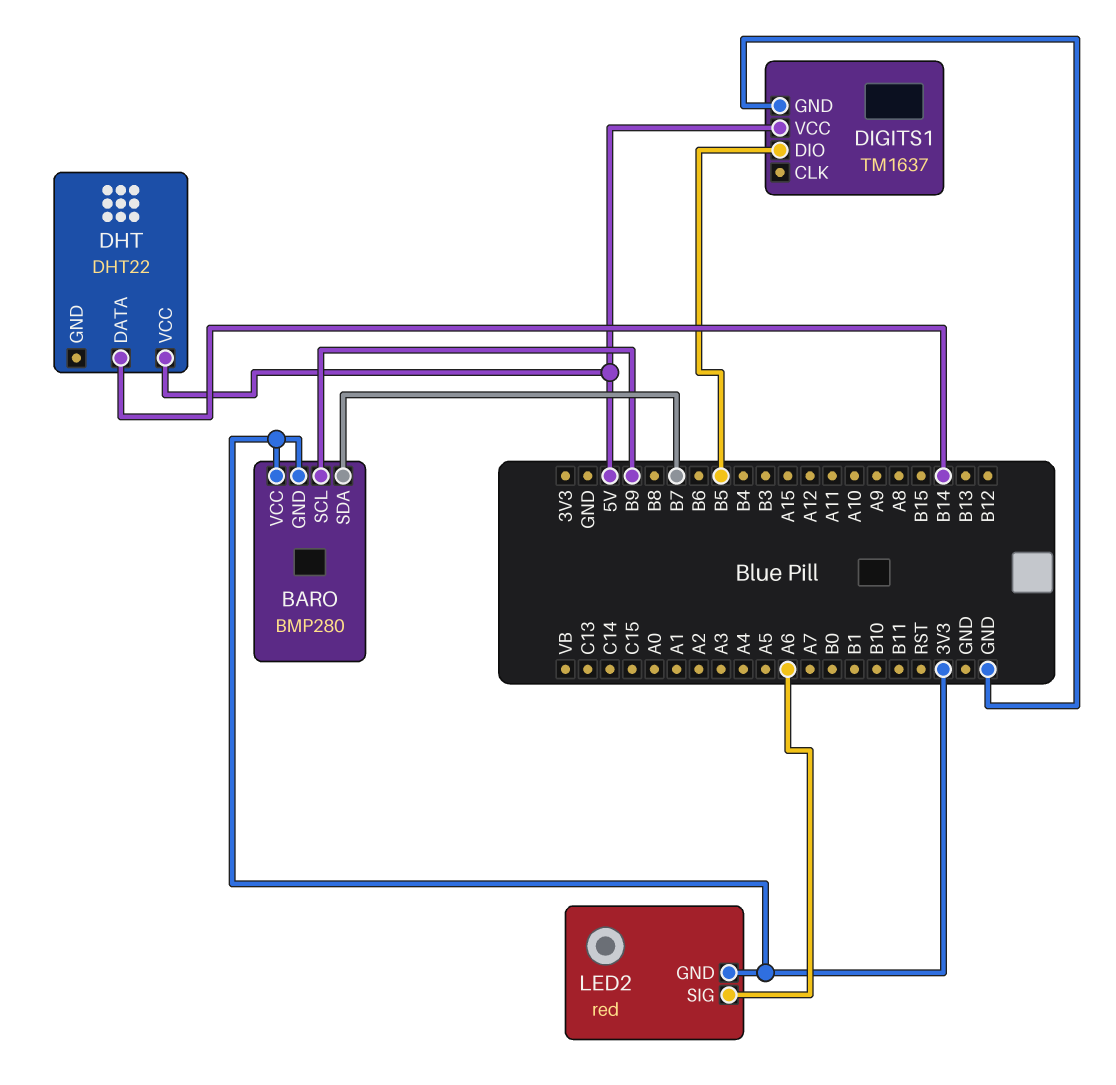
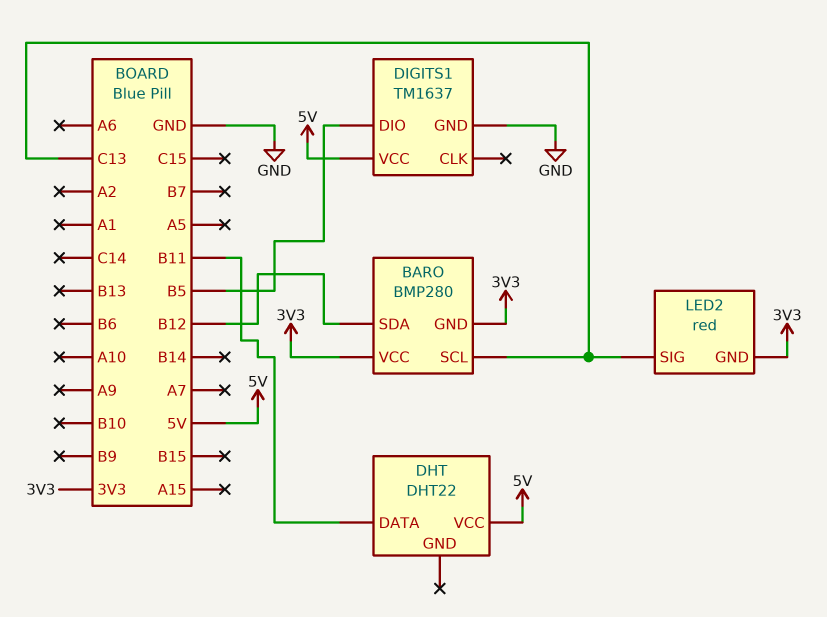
BARO pin SCL: B9 -> C13
BARO pin SDA: B7 -> B12
DHT pin DATA: B14 -> B11
LED2 pin SIG: A6 -> C13

